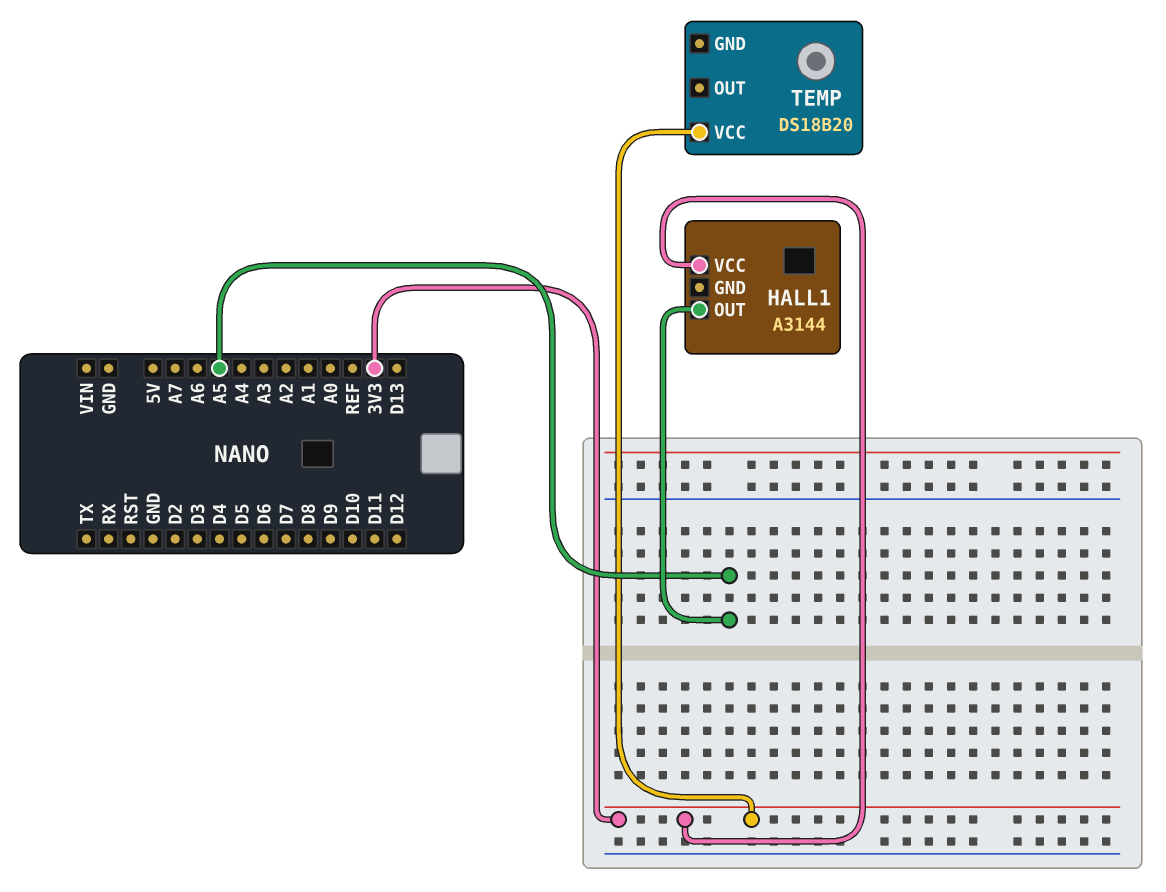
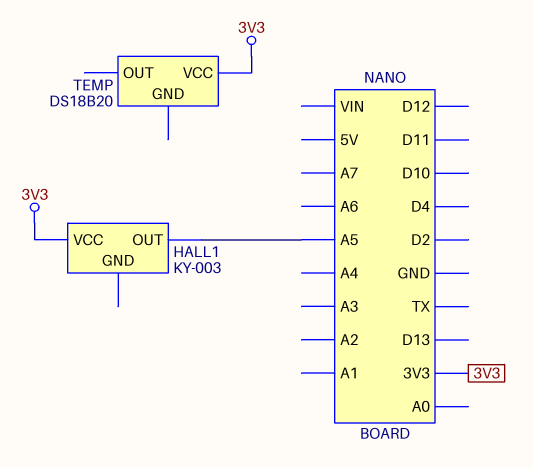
HALL1: A3144 -> KY-003

